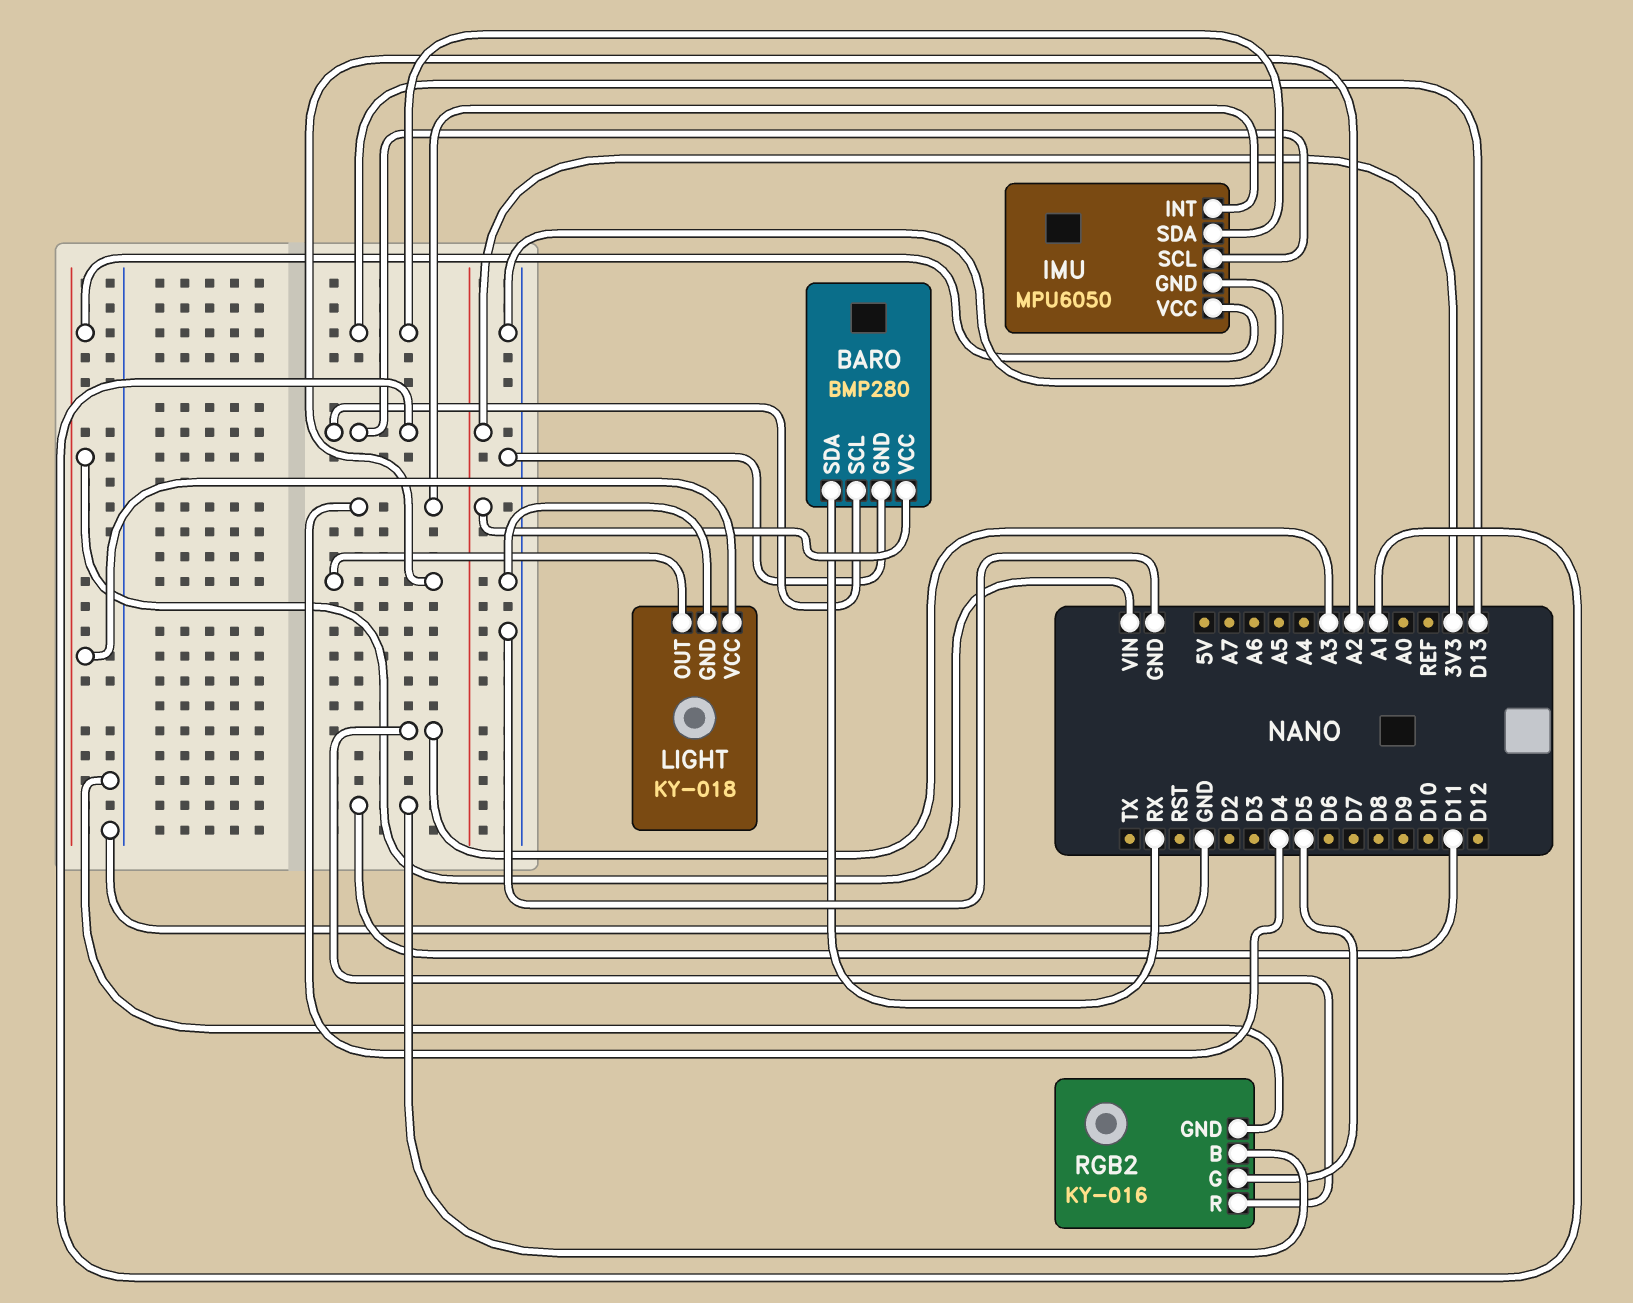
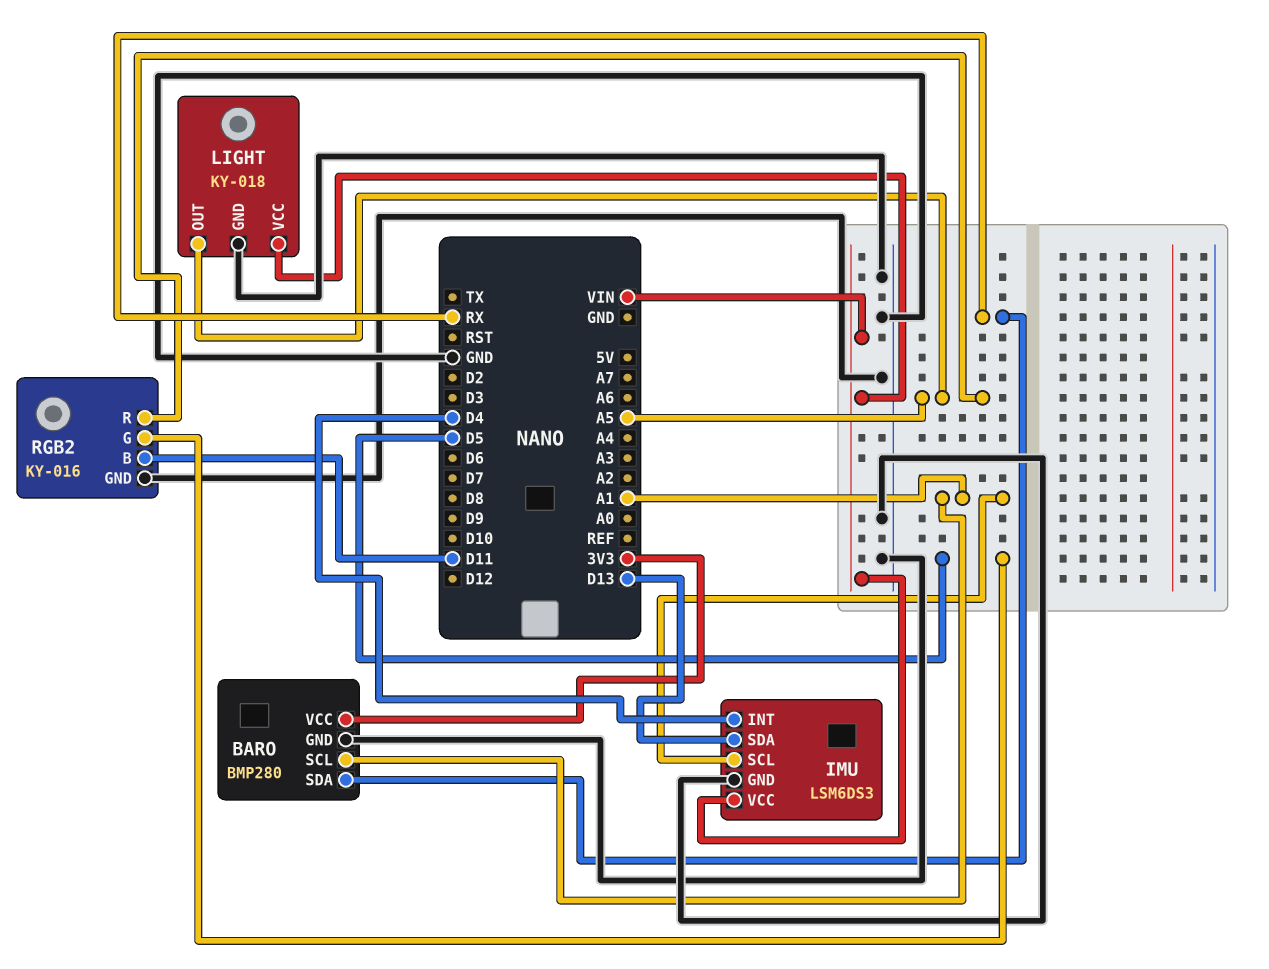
IMU: MPU6050 -> LSM6DS3
LIGHT pin OUT: A2 -> A5
RGB2 pin R: A3 -> A5

